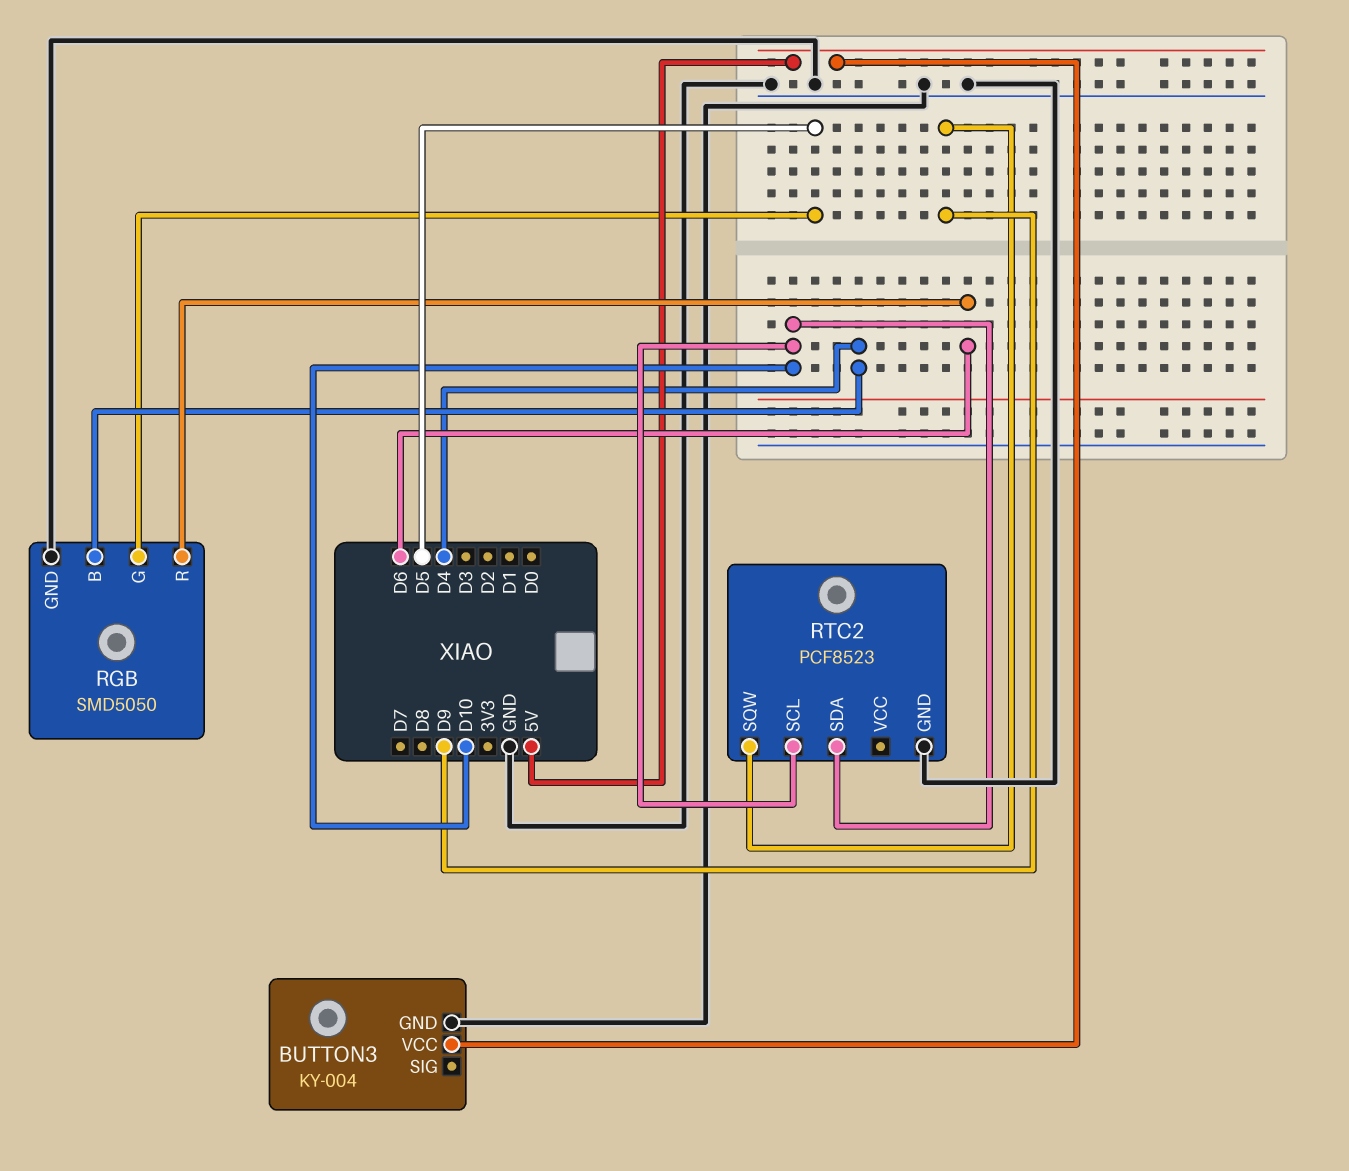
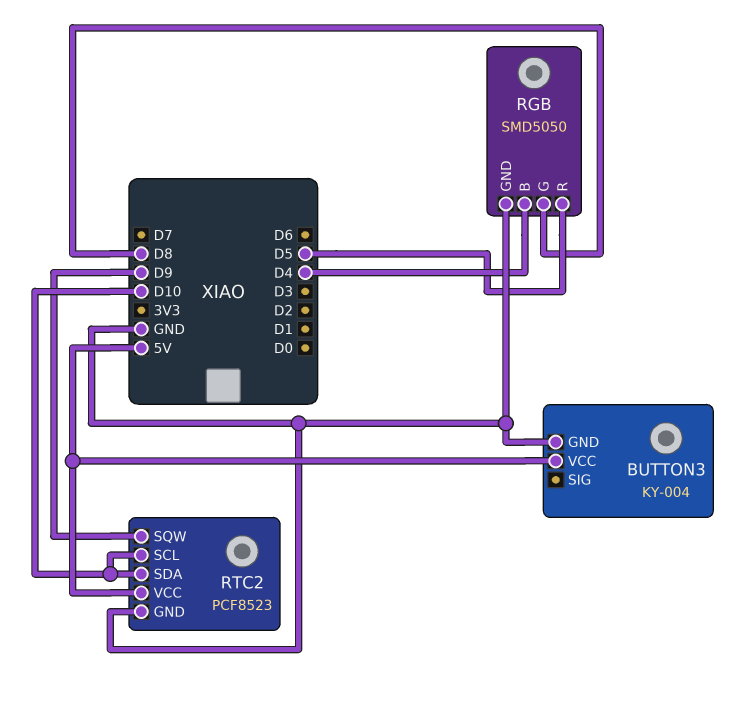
RGB pin G: D5 -> D8
RGB pin R: D6 -> D5
RTC2 pin VCC: none -> 5V

